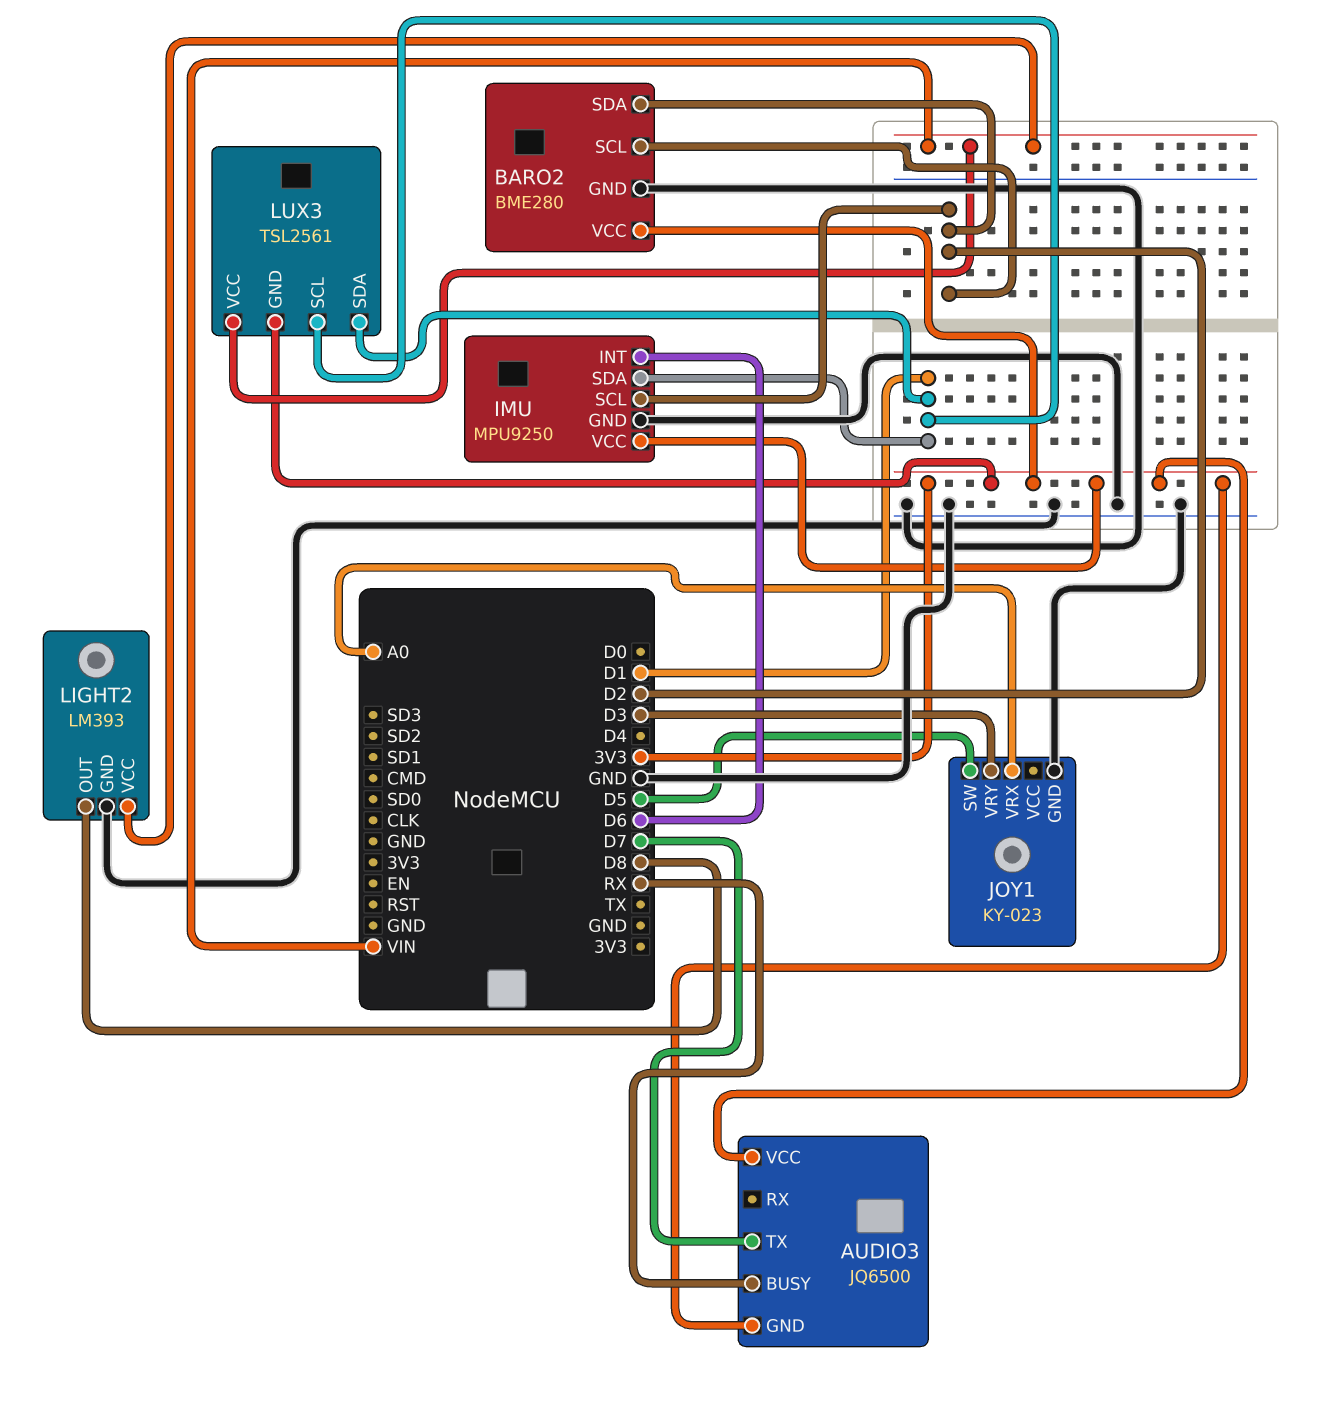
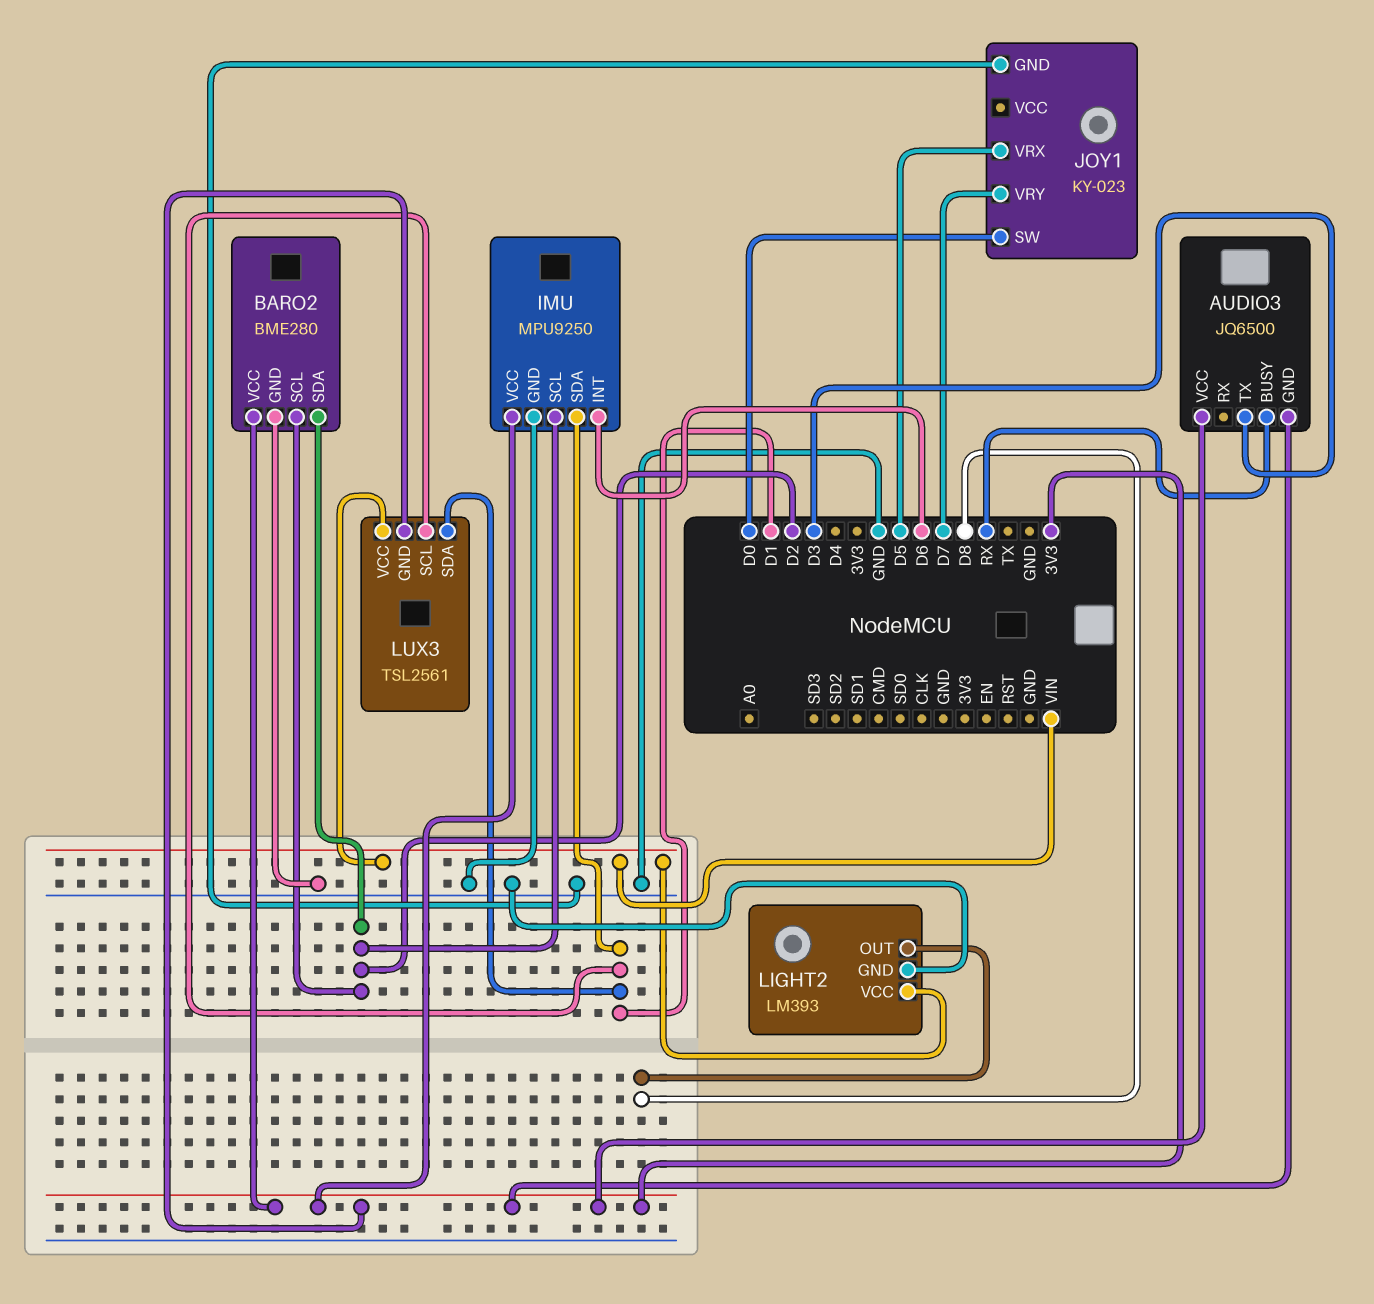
AUDIO3 pin TX: D7 -> D3
JOY1 pin SW: D5 -> D0
JOY1 pin VRX: A0 -> D5
JOY1 pin VRY: D3 -> D7

